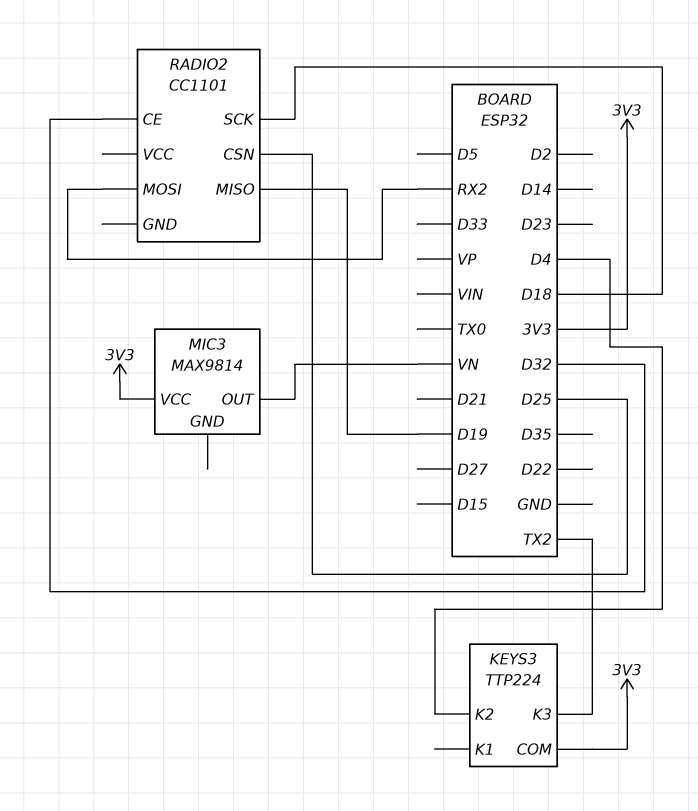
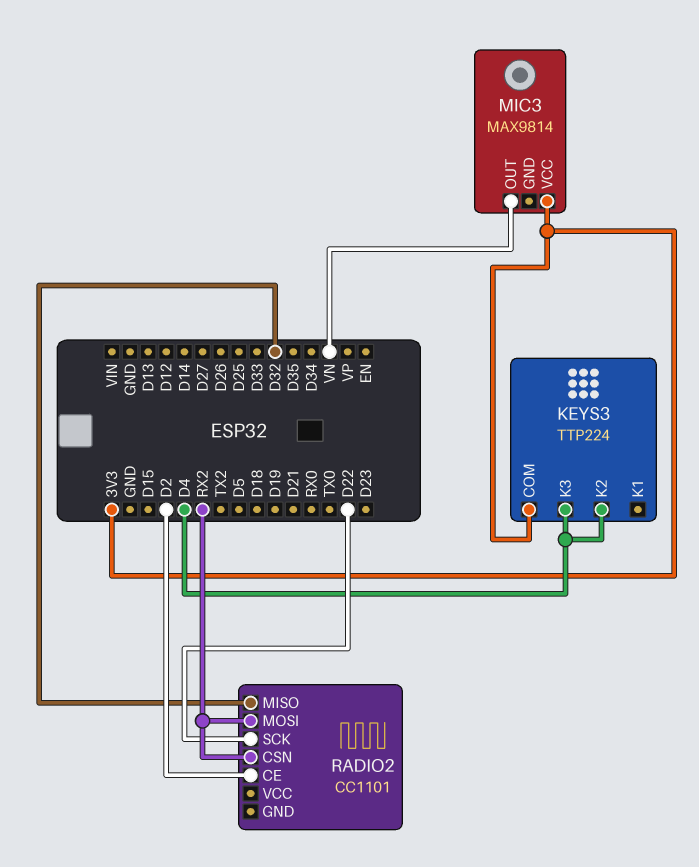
KEYS3 pin K3: TX2 -> D4
RADIO2 pin CE: D32 -> D2
RADIO2 pin CSN: D25 -> RX2
RADIO2 pin MISO: D19 -> D32
RADIO2 pin SCK: D18 -> D22

